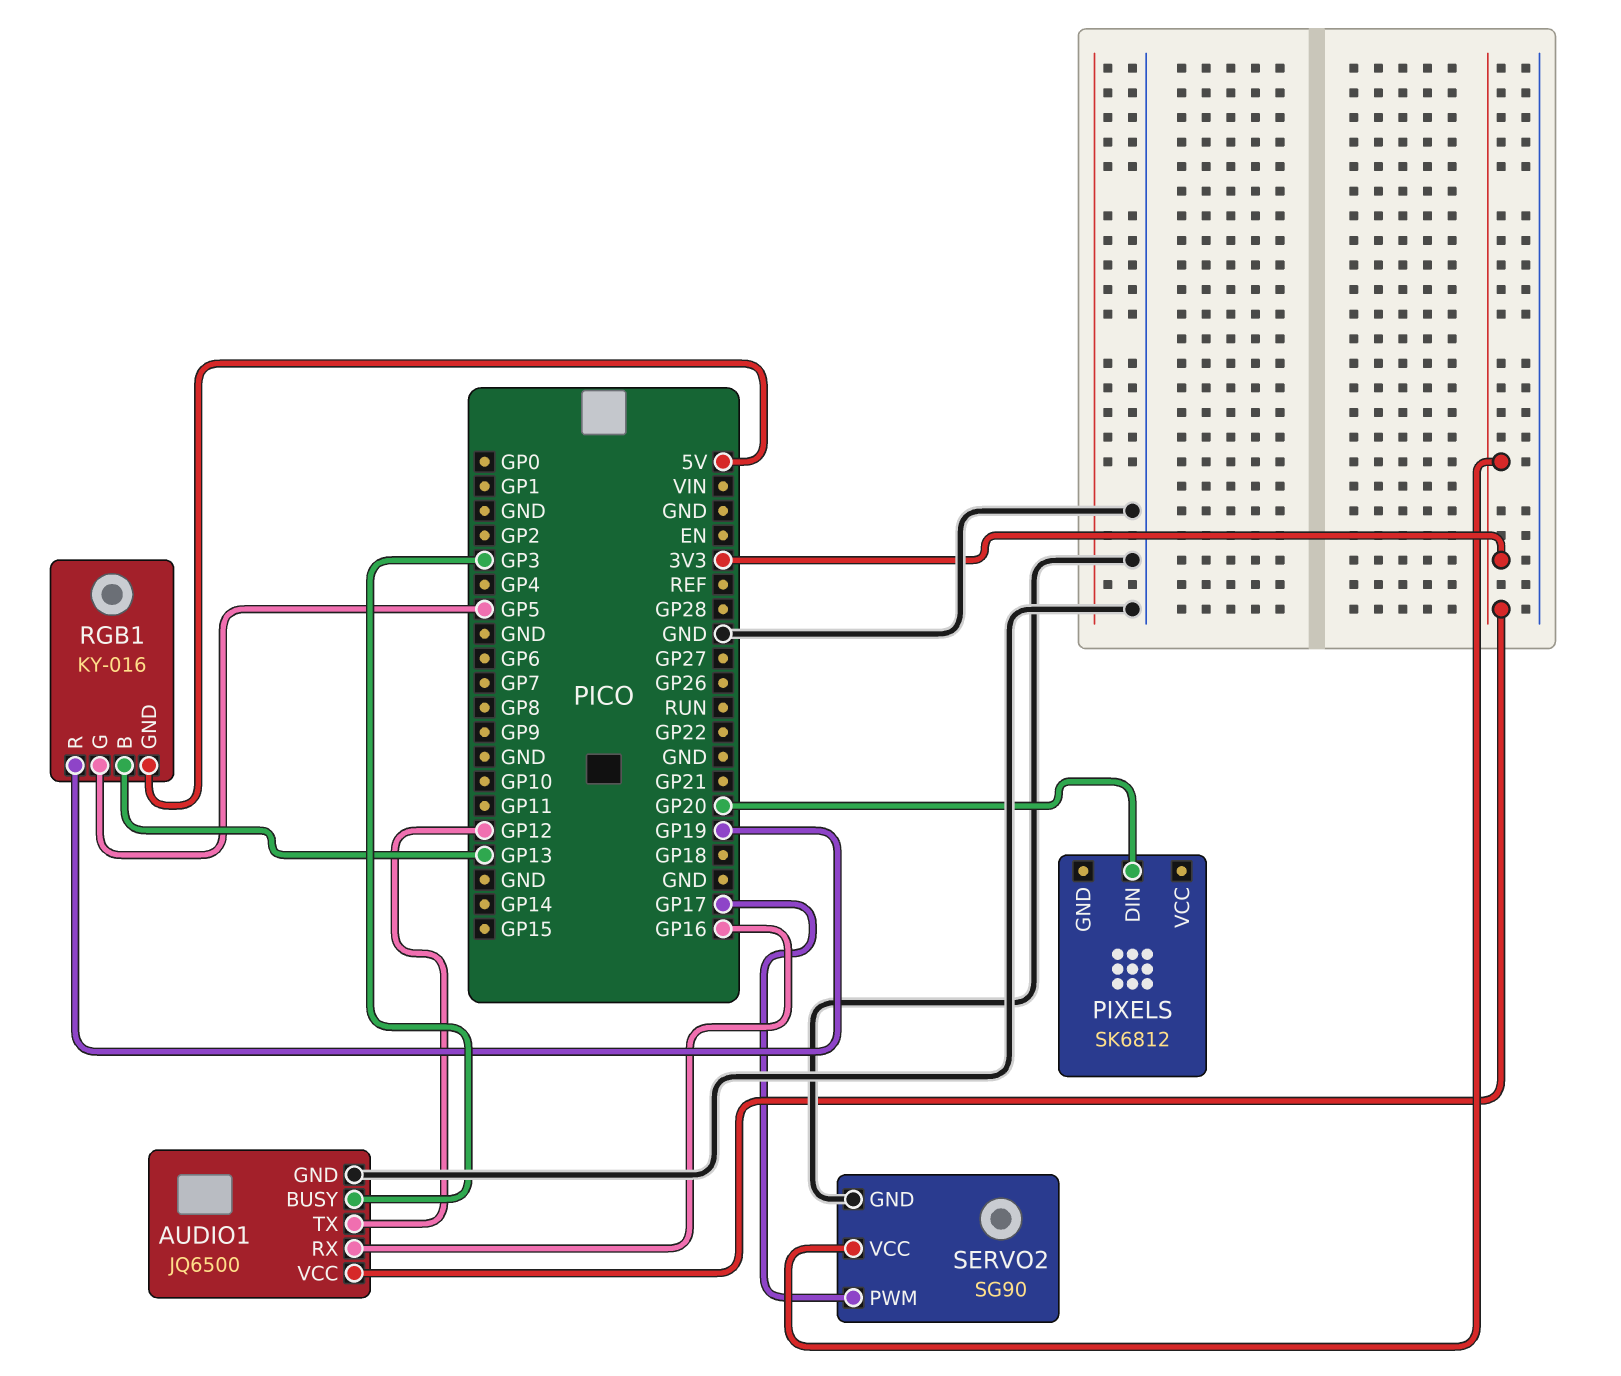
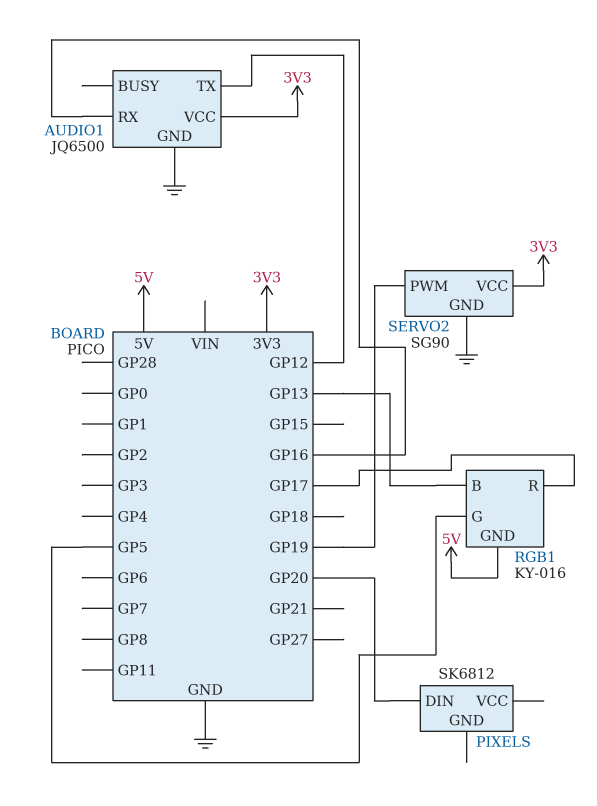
AUDIO1 pin BUSY: GP3 -> none
RGB1 pin R: GP19 -> GP17
SERVO2 pin PWM: GP17 -> GP19

